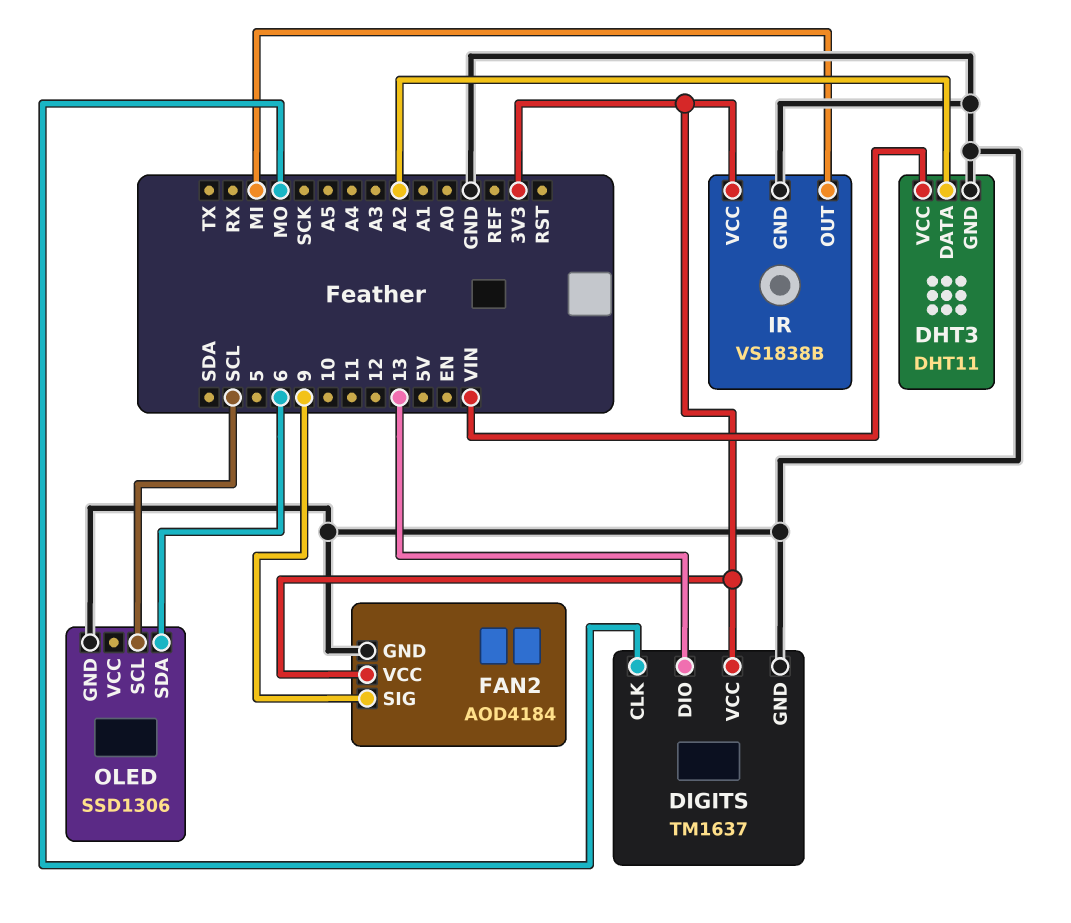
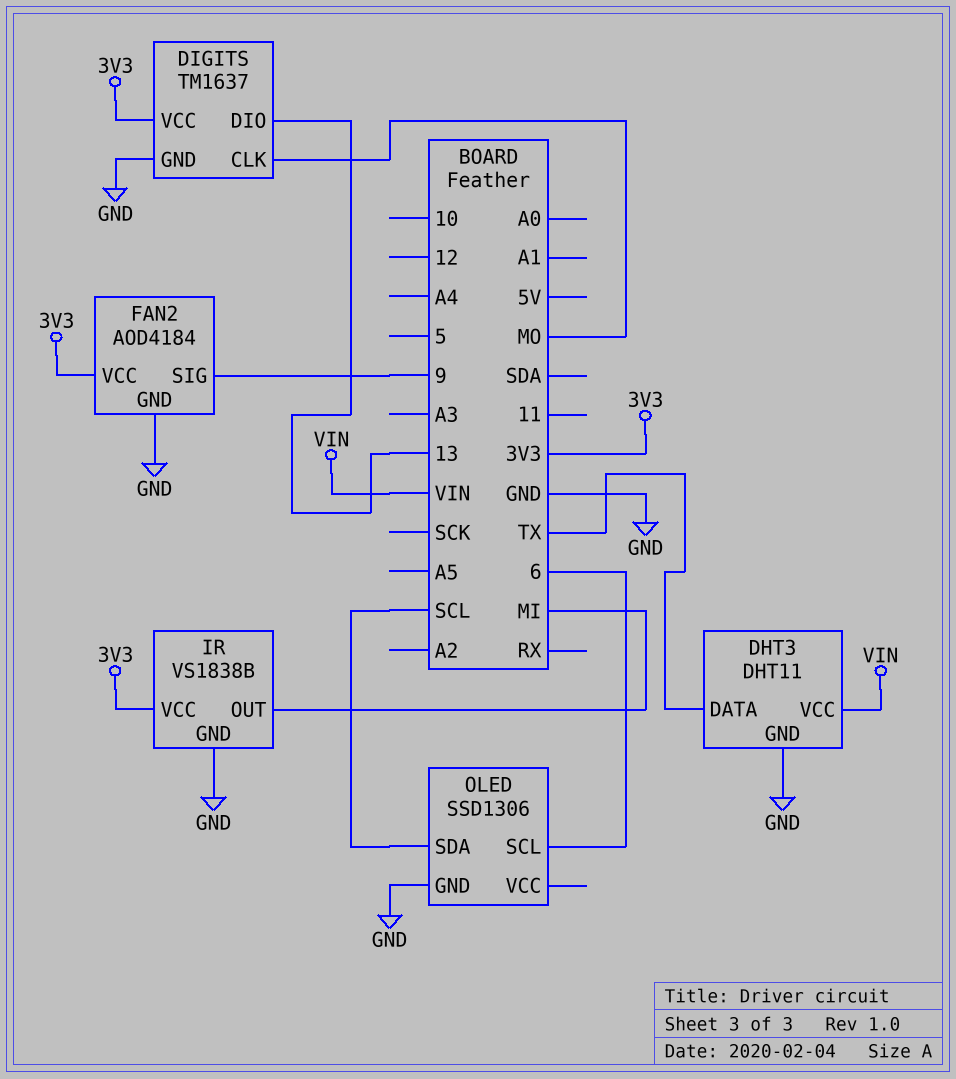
DHT3 pin DATA: A2 -> TX
OLED pin SCL: SCL -> 6
OLED pin SDA: 6 -> SCL

